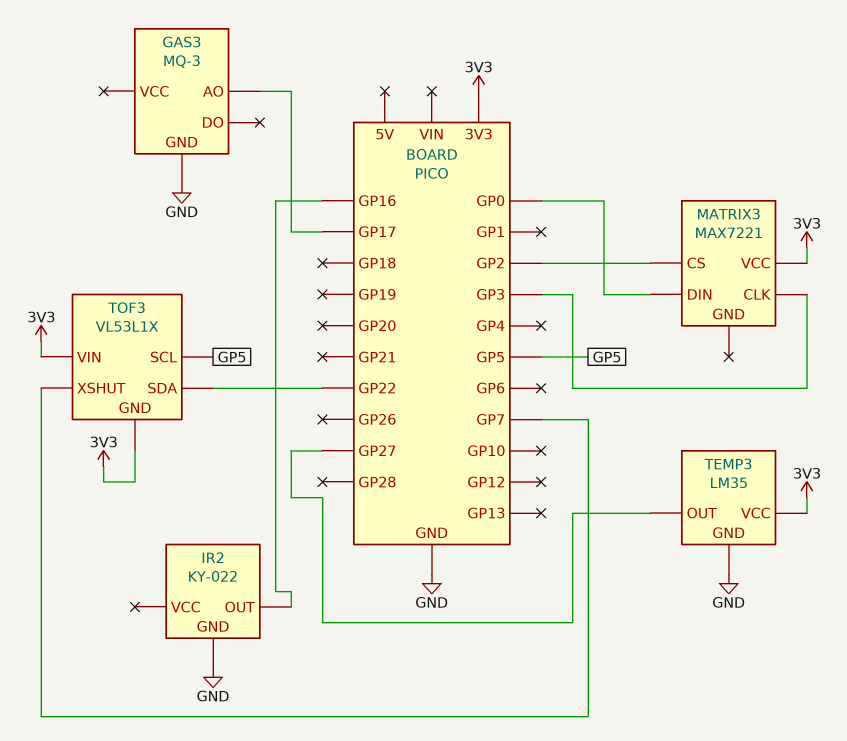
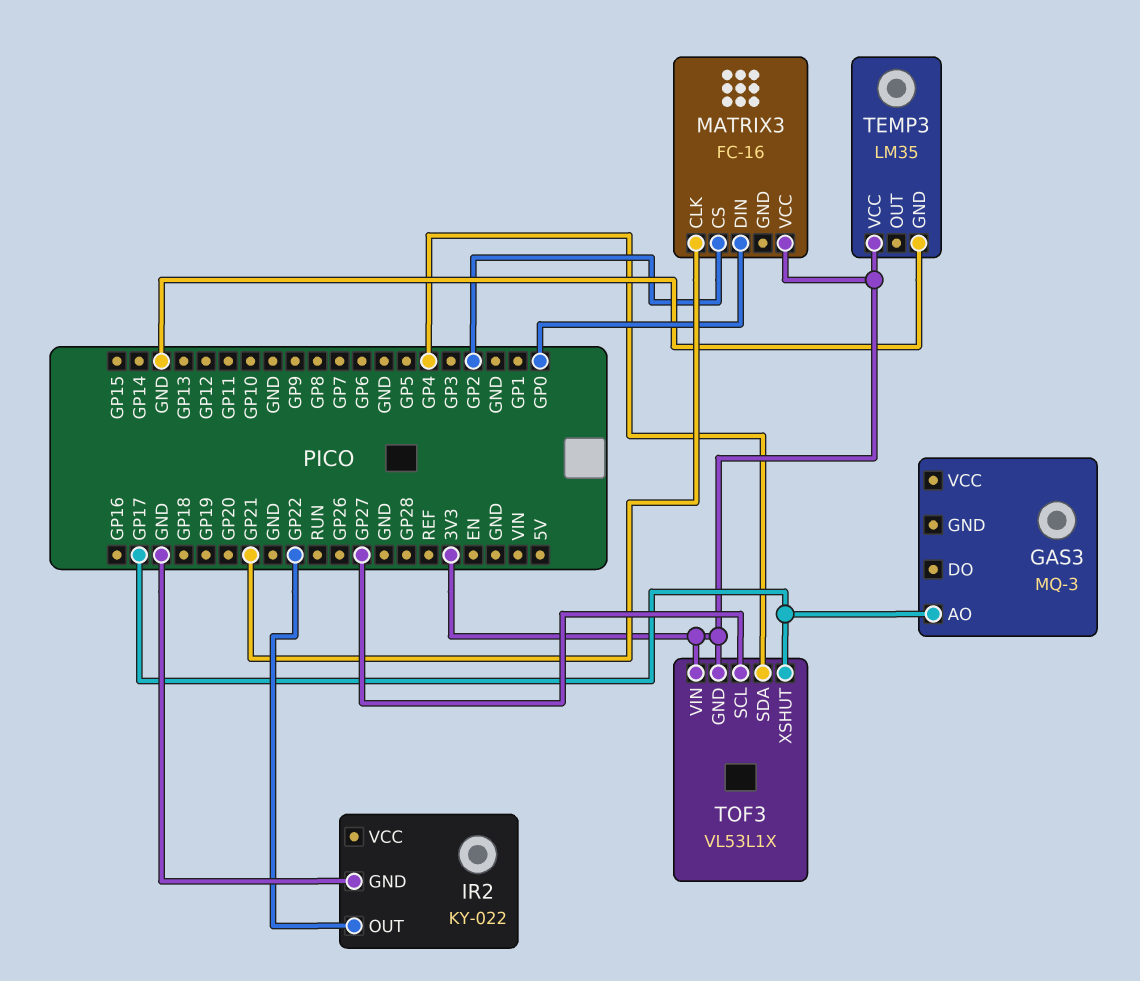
GAS3 pin GND: GND -> none
IR2 pin OUT: GP16 -> GP22
MATRIX3: MAX7221 -> FC-16
MATRIX3 pin CLK: GP3 -> GP21
TEMP3 pin OUT: GP27 -> none
TOF3 pin SCL: GP5 -> GP27
TOF3 pin SDA: GP22 -> GP4
TOF3 pin XSHUT: GP7 -> GP17

